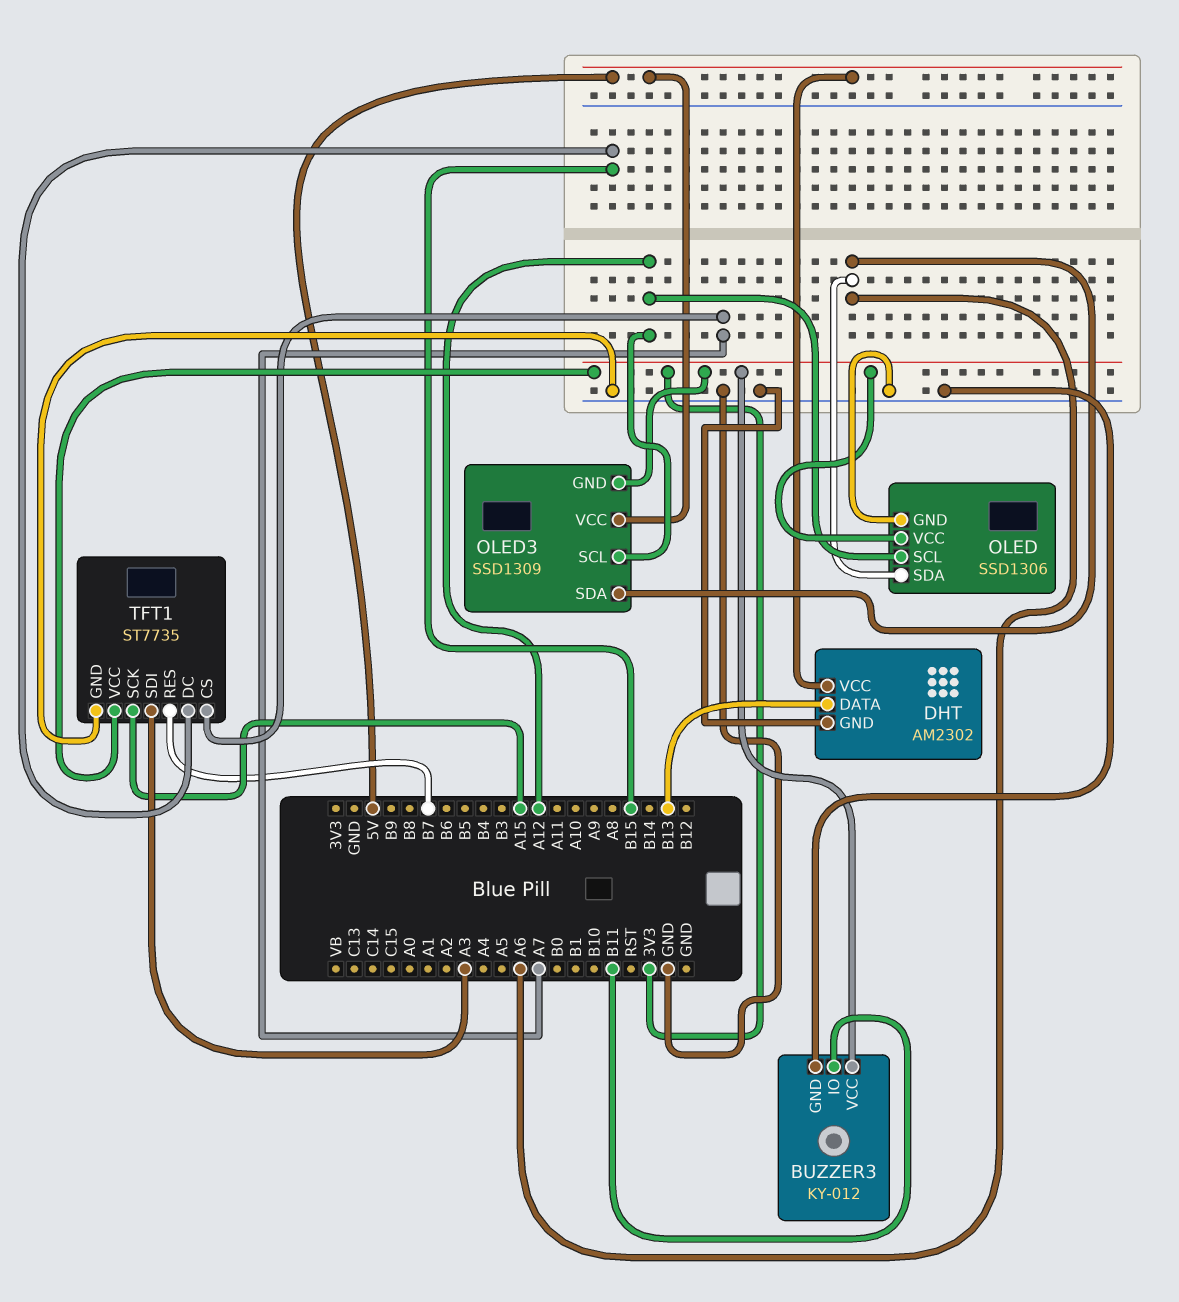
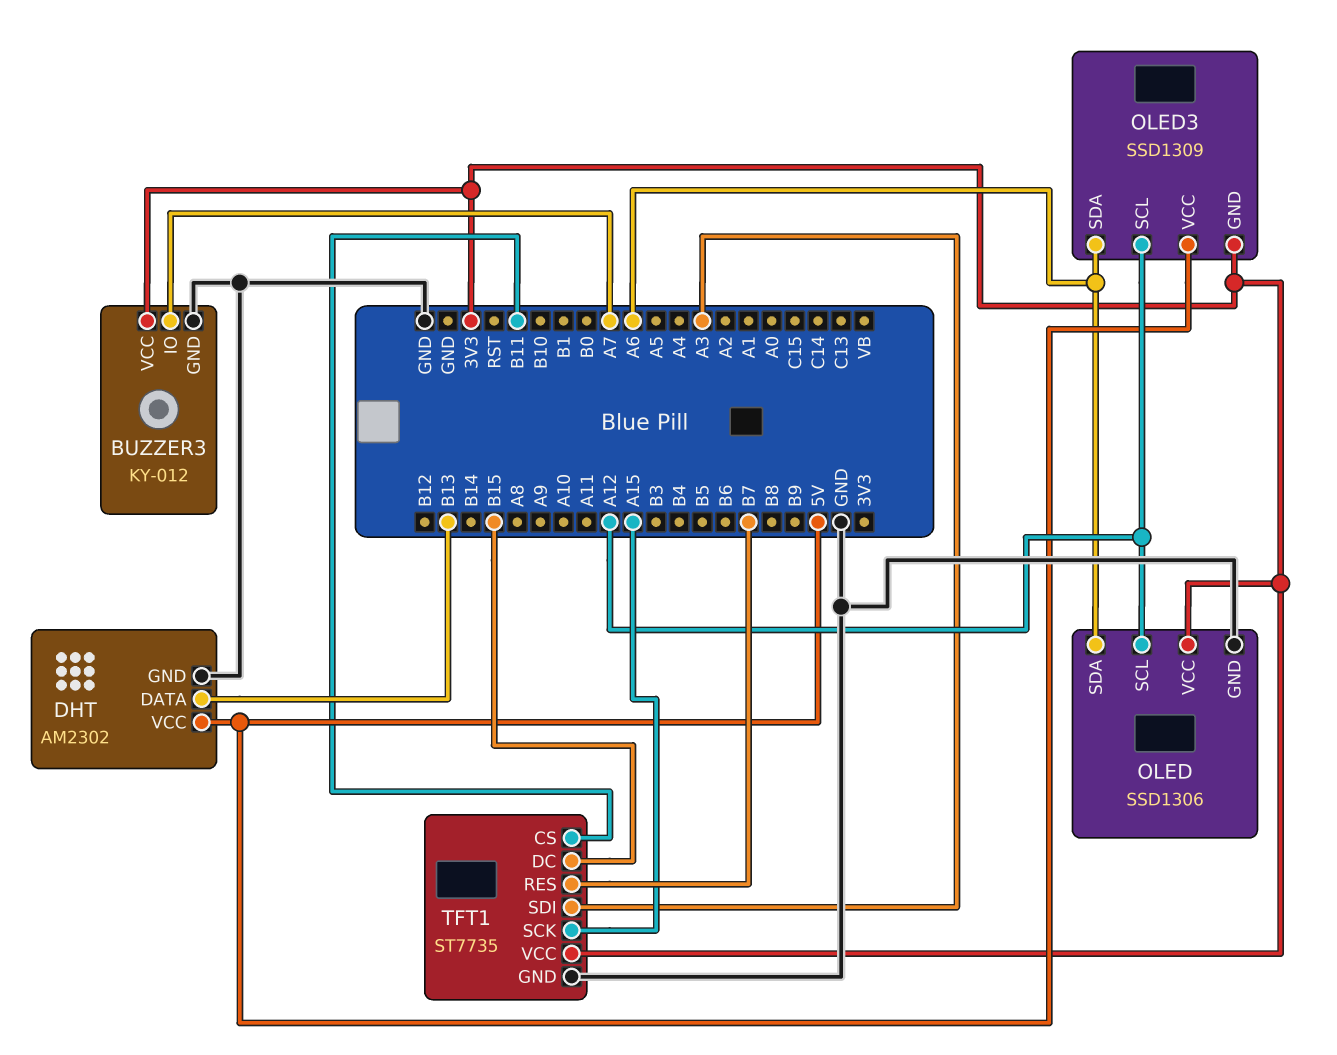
BUZZER3 pin IO: B11 -> A7
TFT1 pin CS: A7 -> B11

